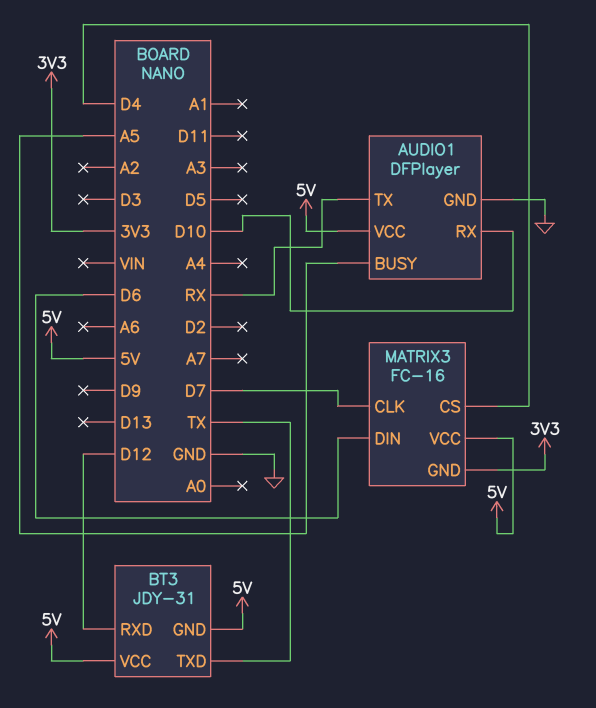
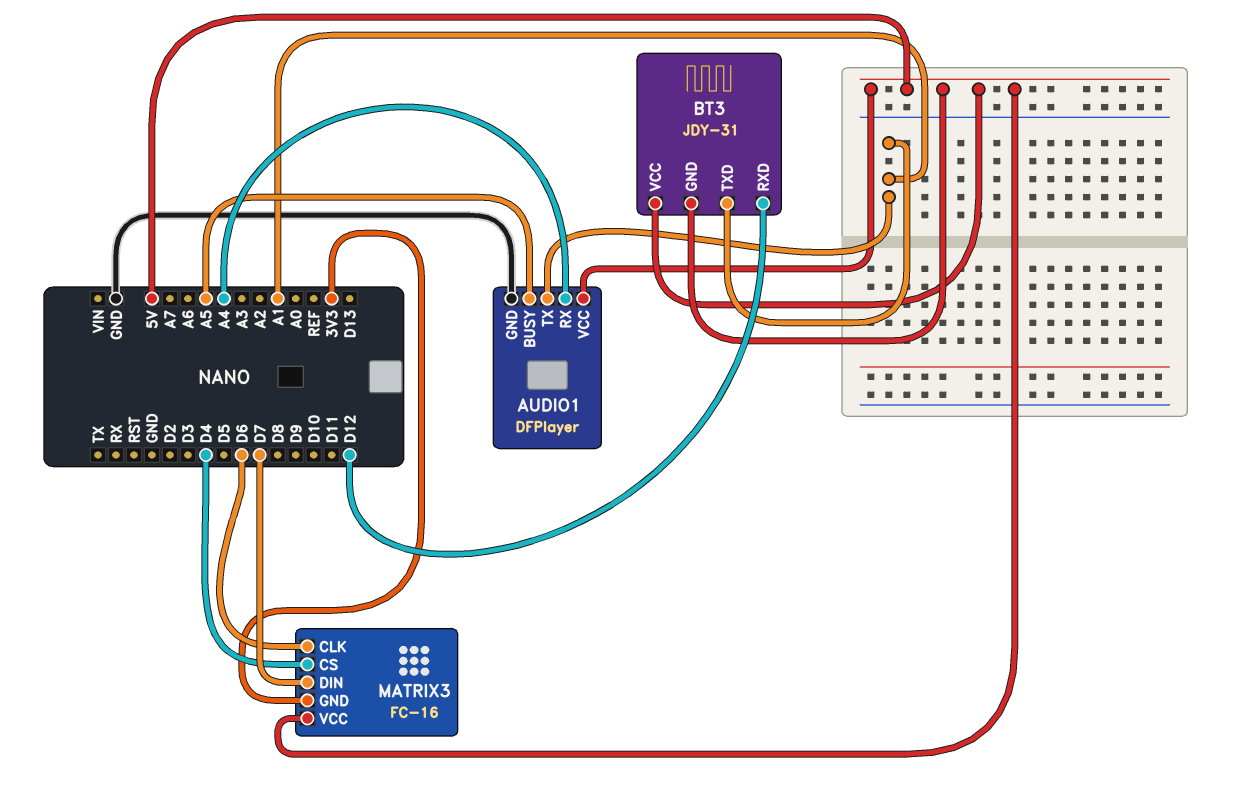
AUDIO1 pin RX: D10 -> A4
AUDIO1 pin TX: RX -> A1
BT3 pin TXD: TX -> A1
MATRIX3 pin CLK: D7 -> D6
MATRIX3 pin DIN: D6 -> D7

